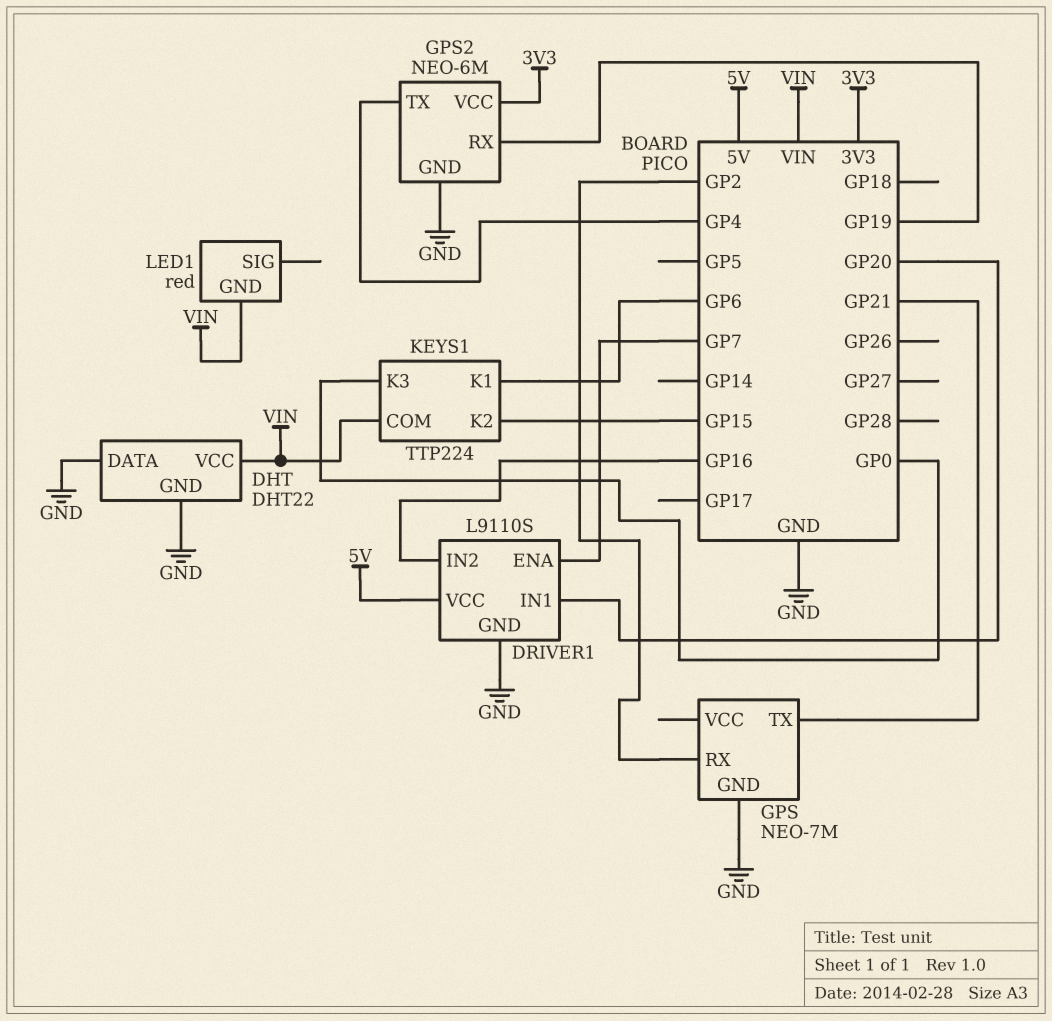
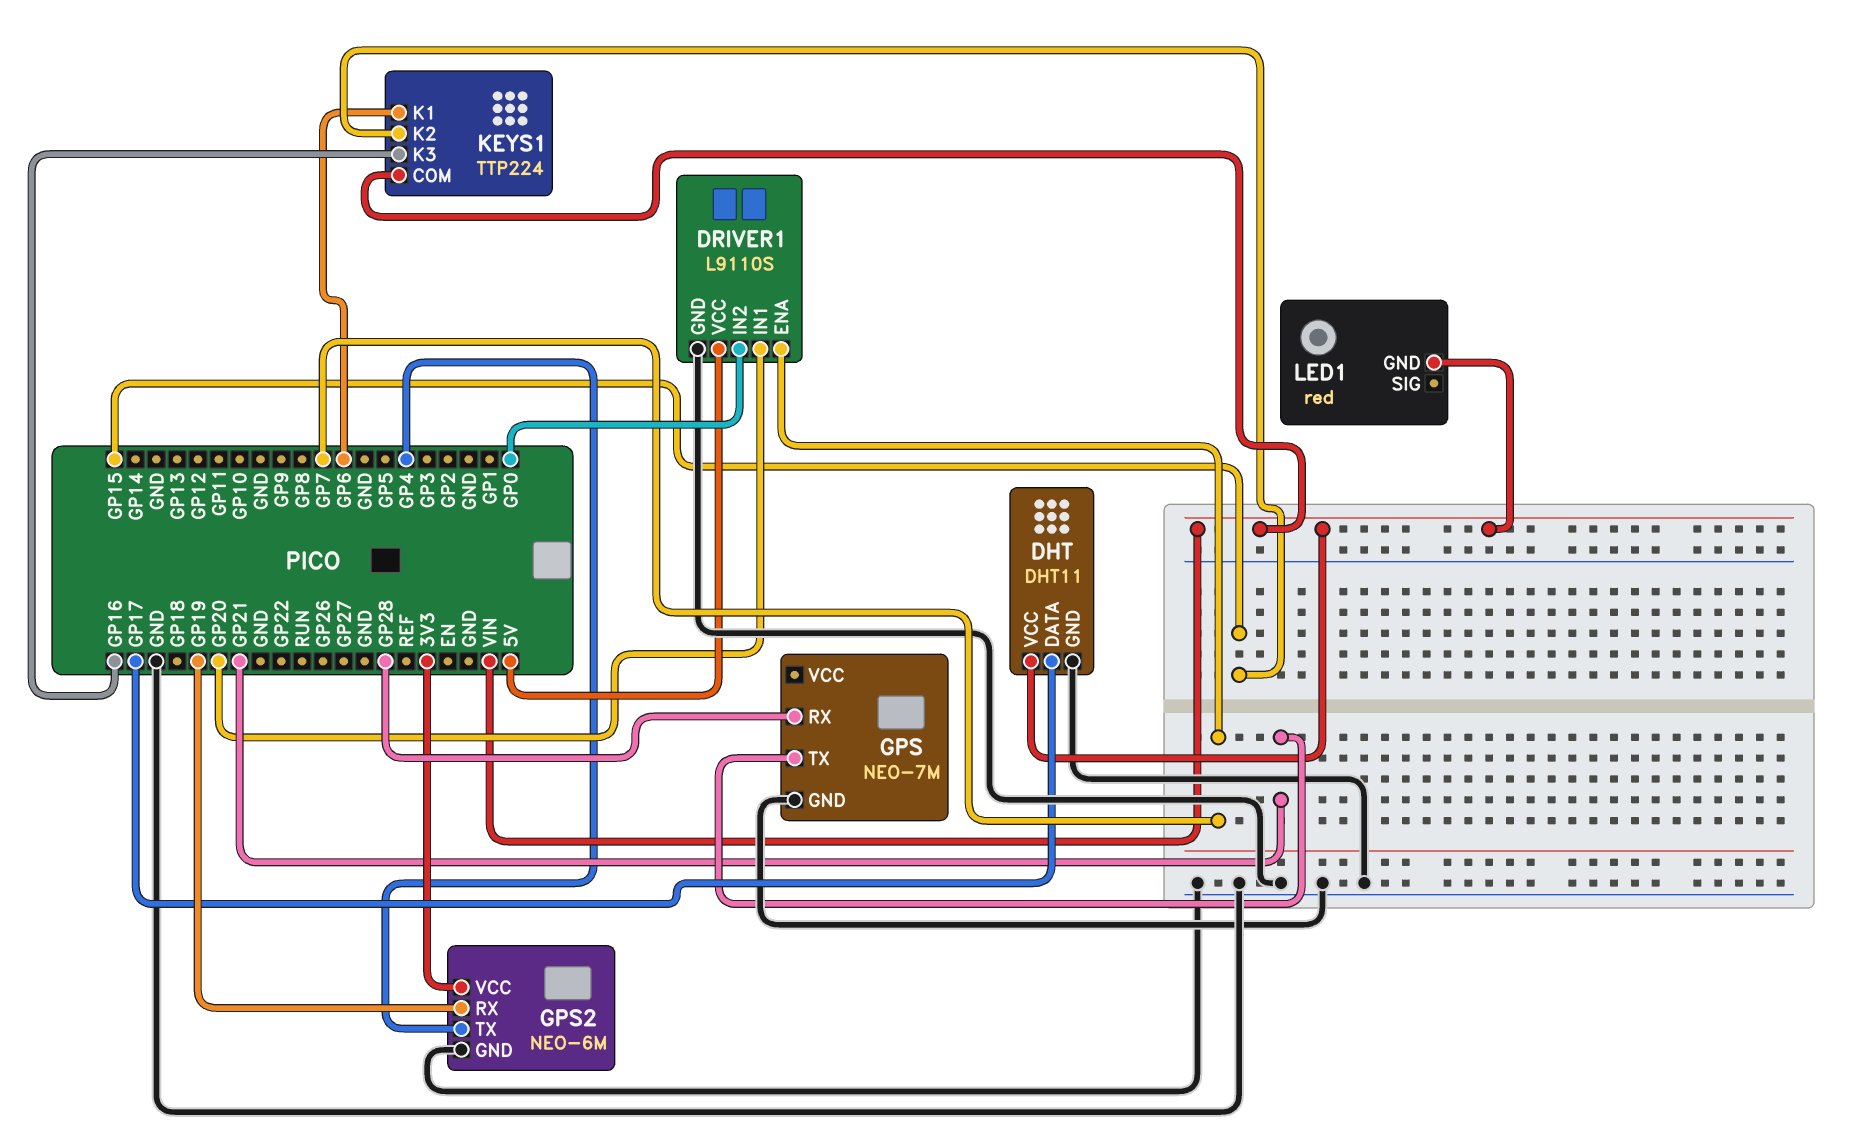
DHT: DHT22 -> DHT11
DHT pin DATA: GND -> GP17
DRIVER1 pin IN2: GP16 -> GP0
GPS pin RX: GP2 -> GP28
KEYS1 pin K3: GP0 -> GP16

